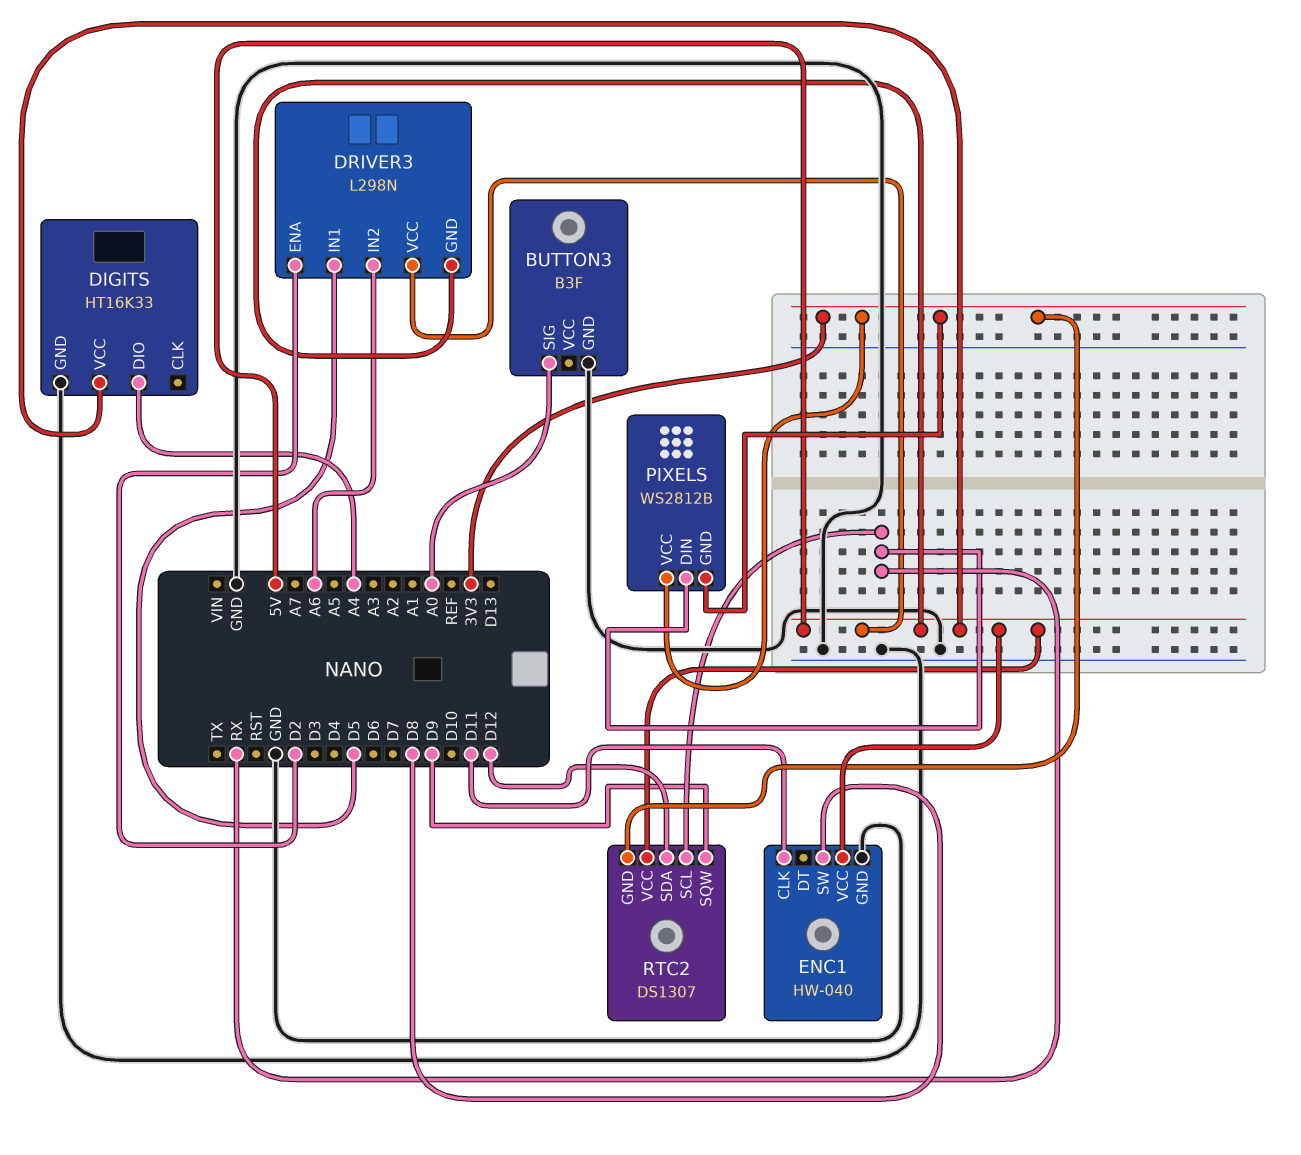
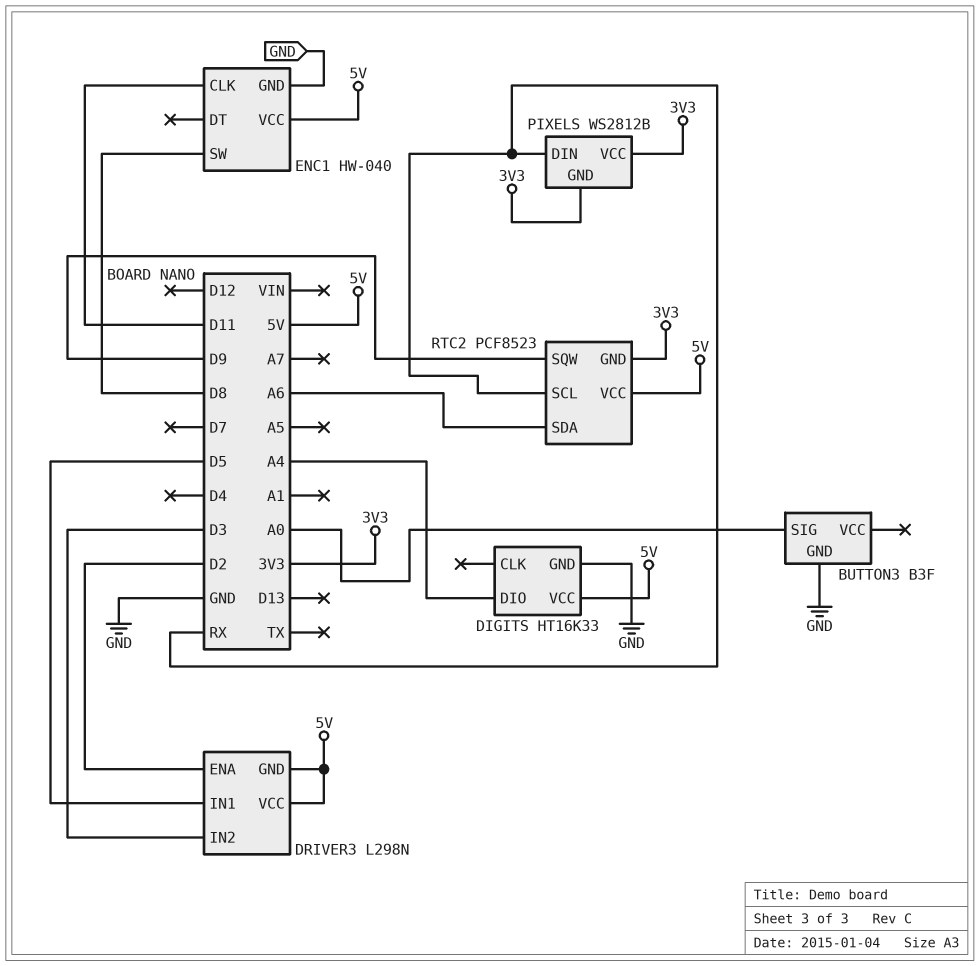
DRIVER3 pin IN2: A6 -> D3
RTC2: DS1307 -> PCF8523
RTC2 pin SDA: D12 -> A6

